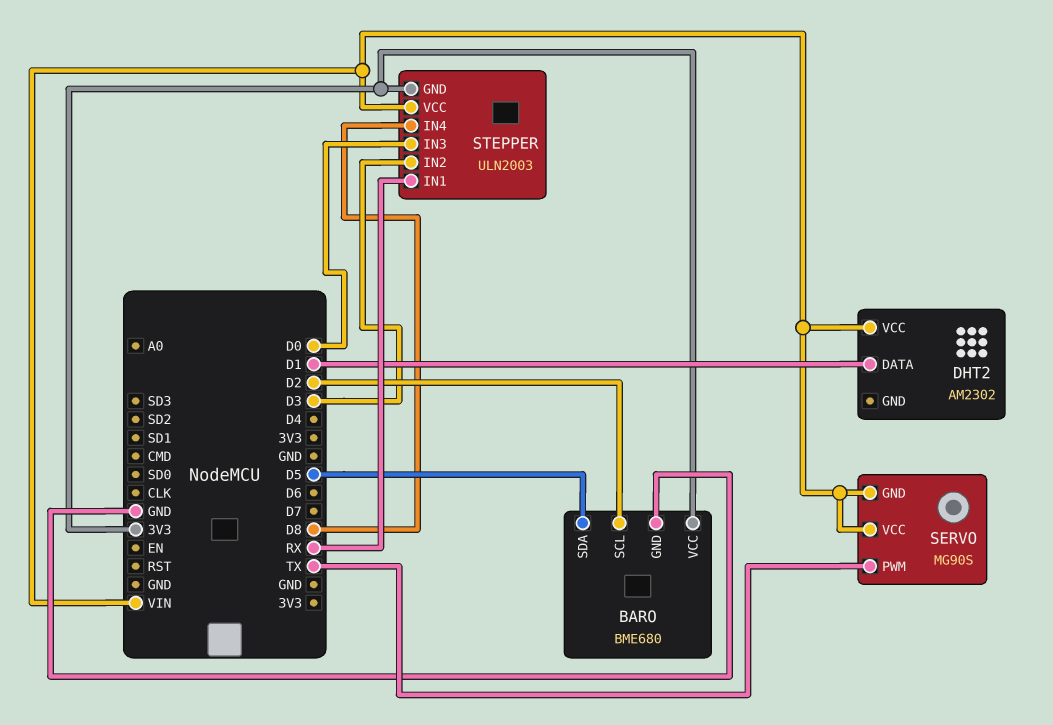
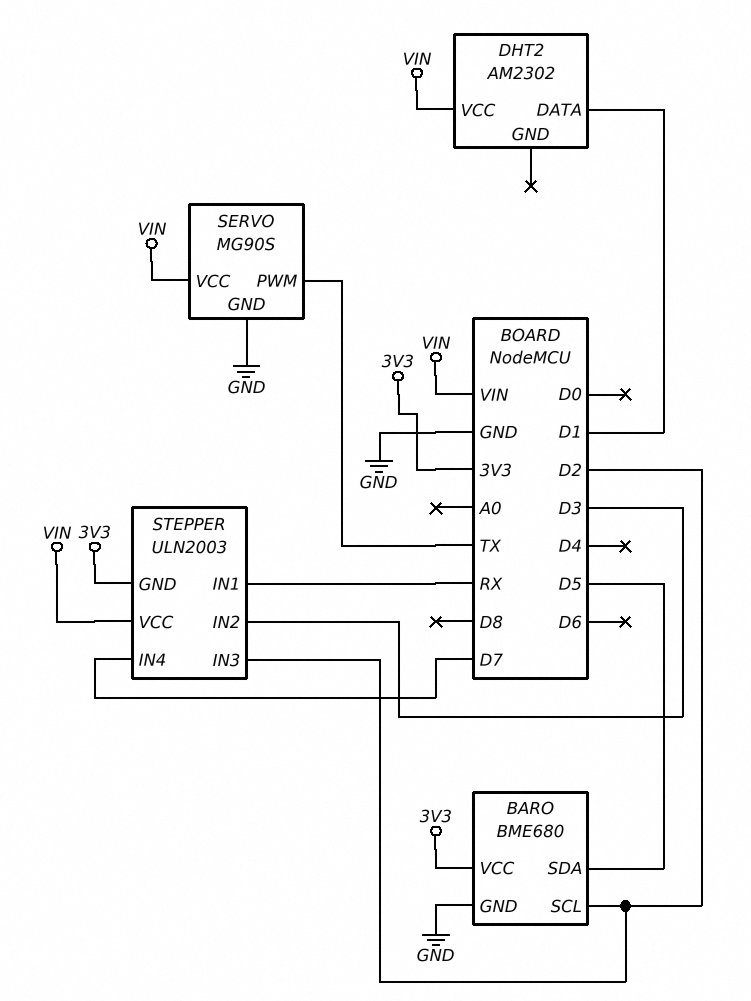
SERVO pin GND: VIN -> GND
STEPPER pin IN3: D0 -> D2
STEPPER pin IN4: D8 -> D7

